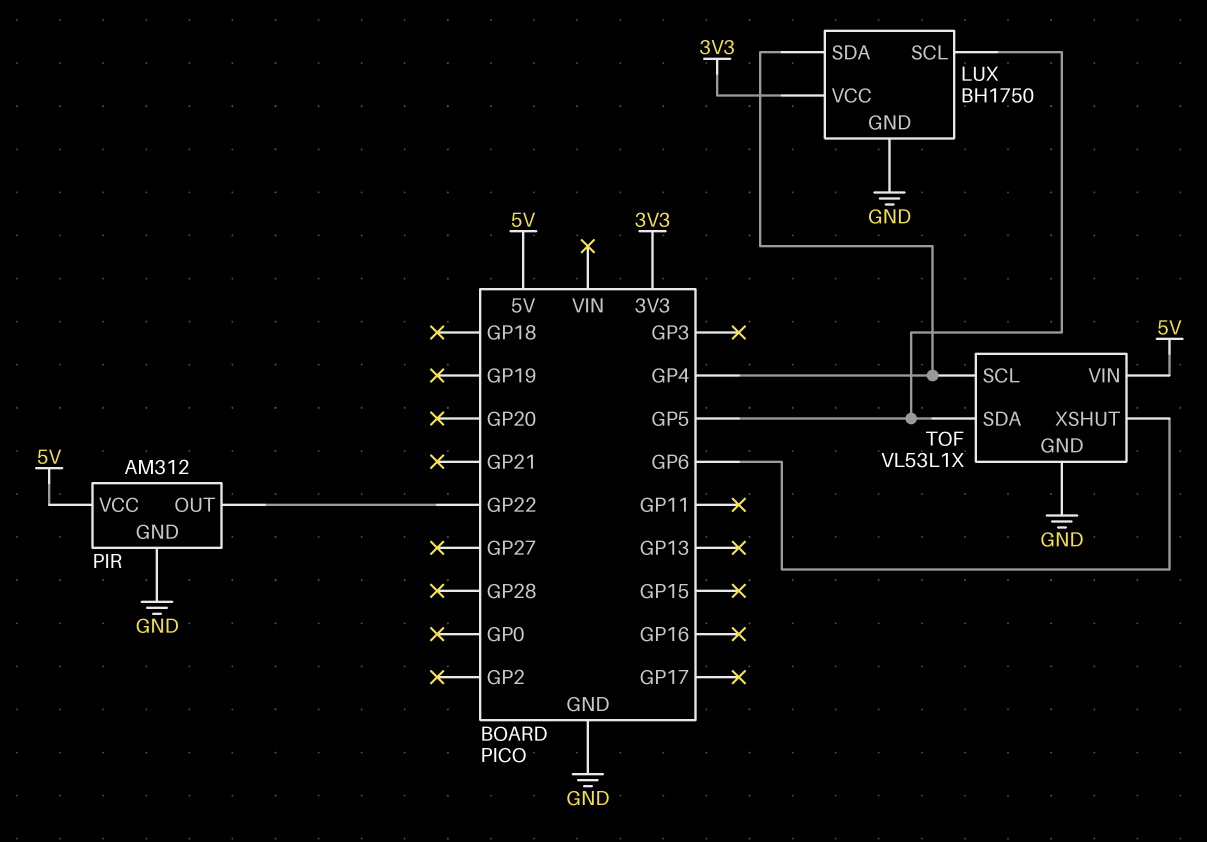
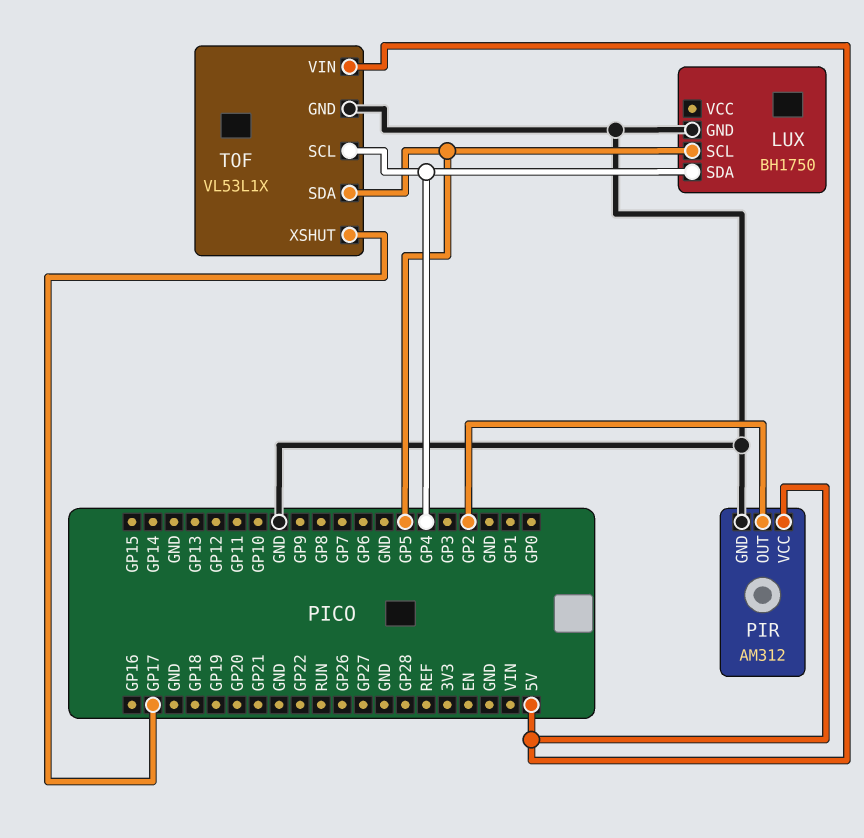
LUX pin VCC: 3V3 -> none
PIR pin OUT: GP22 -> GP2
TOF pin XSHUT: GP6 -> GP17

